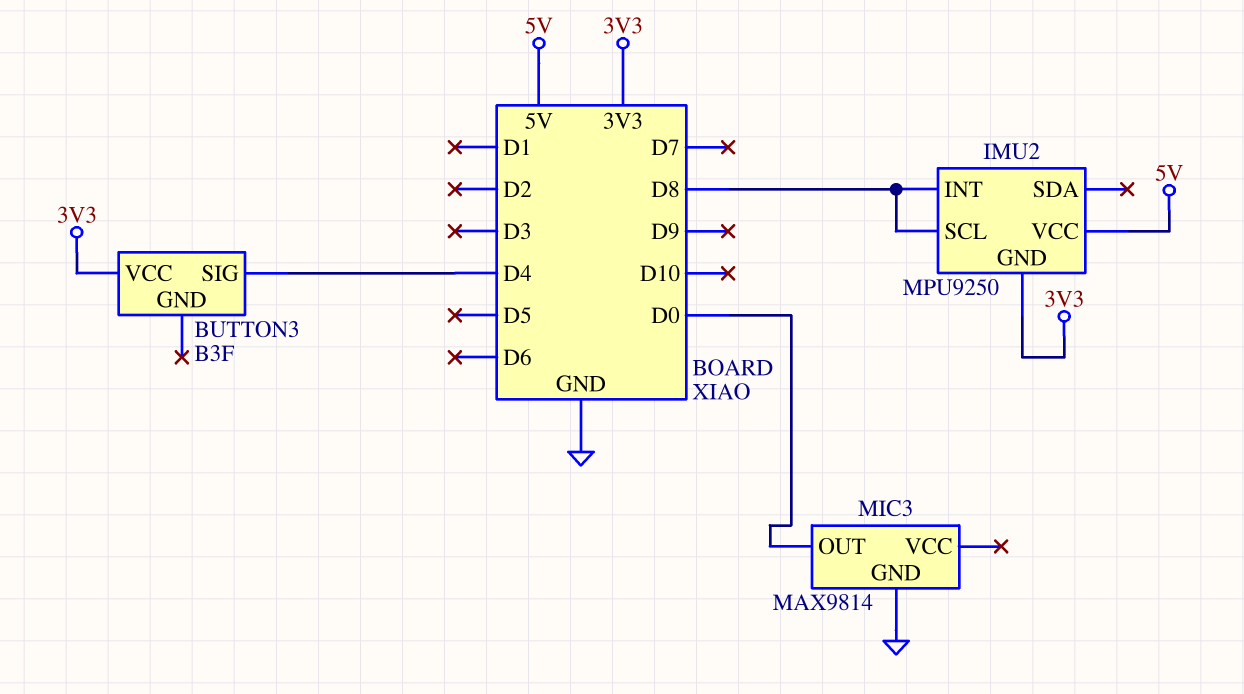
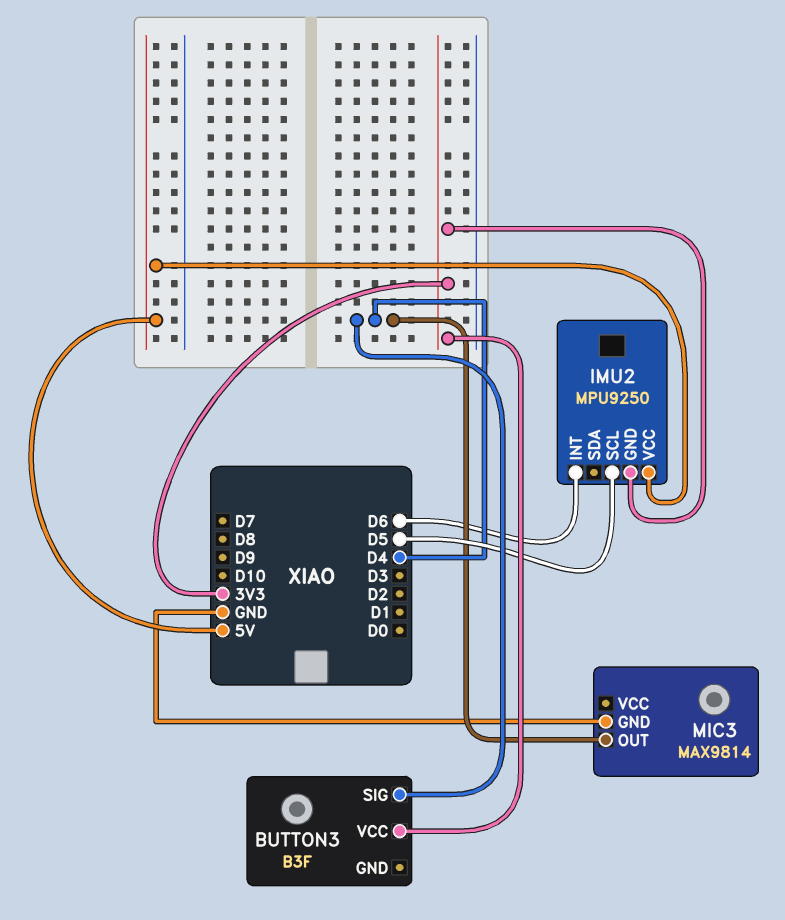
IMU2 pin INT: D8 -> D6
IMU2 pin SCL: D8 -> D5
MIC3 pin OUT: D0 -> D4

